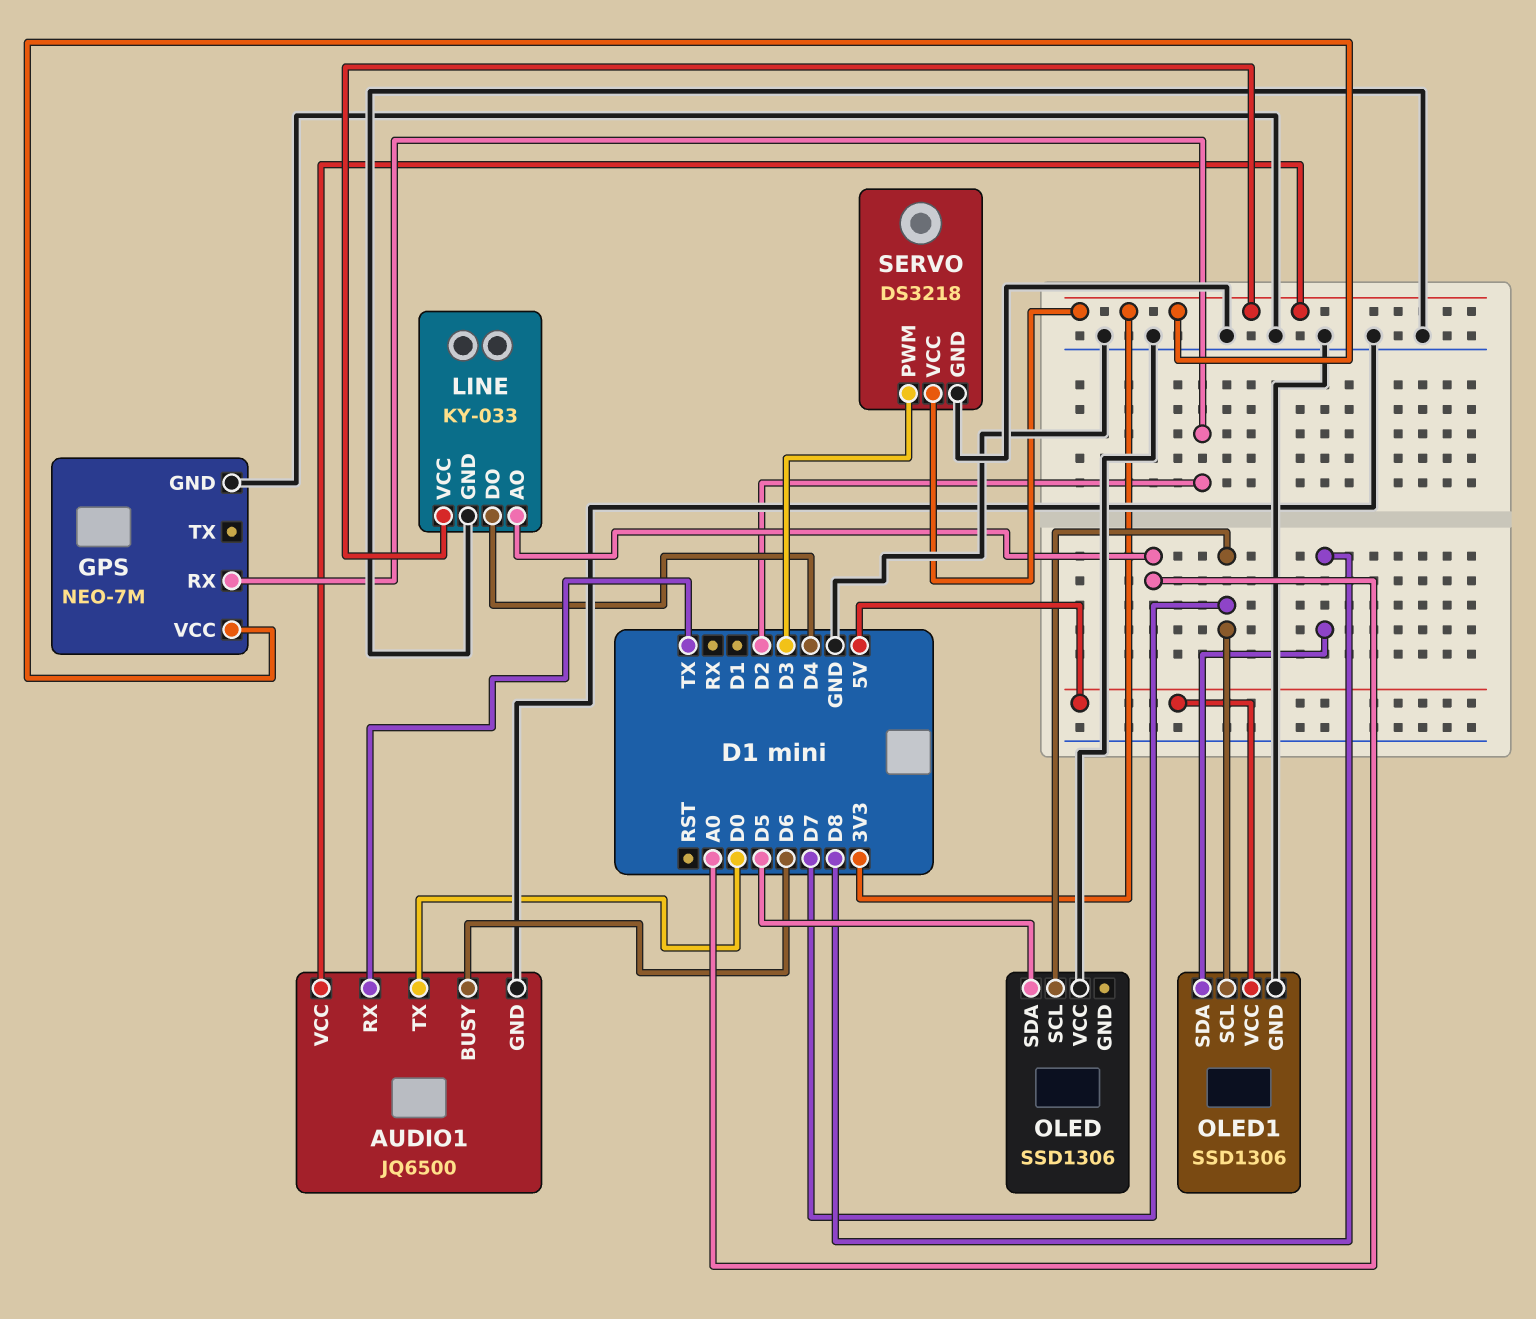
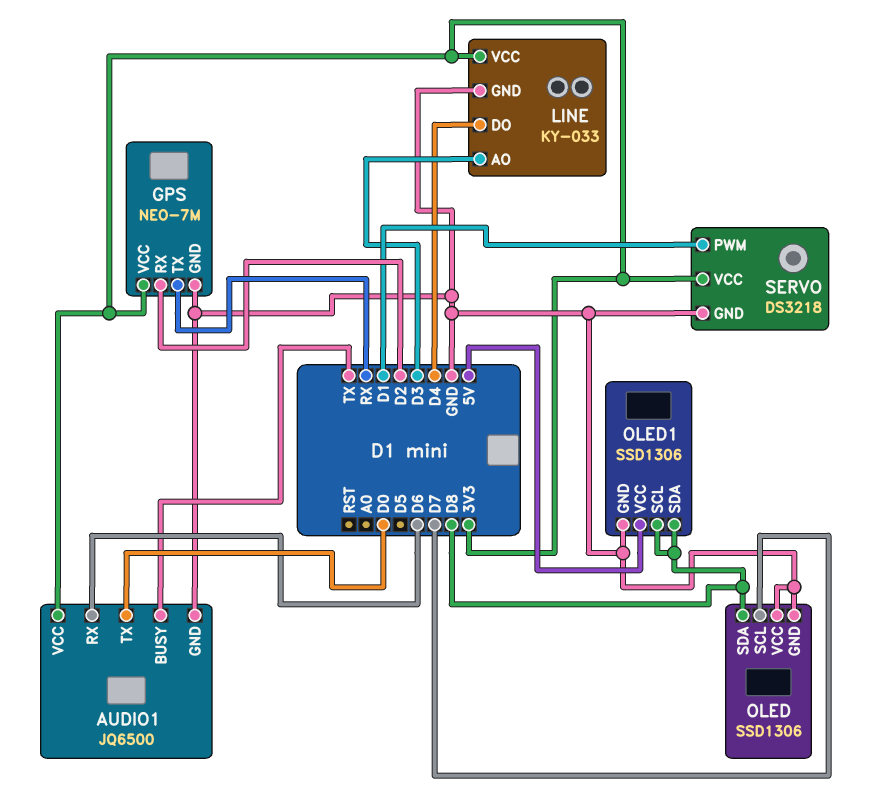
AUDIO1 pin BUSY: D6 -> TX
AUDIO1 pin RX: TX -> D6
GPS pin TX: none -> RX
LINE pin AO: A0 -> D3
OLED pin GND: none -> GND
OLED pin SDA: D5 -> D8
OLED1 pin SCL: D7 -> D8
SERVO pin PWM: D3 -> D1

